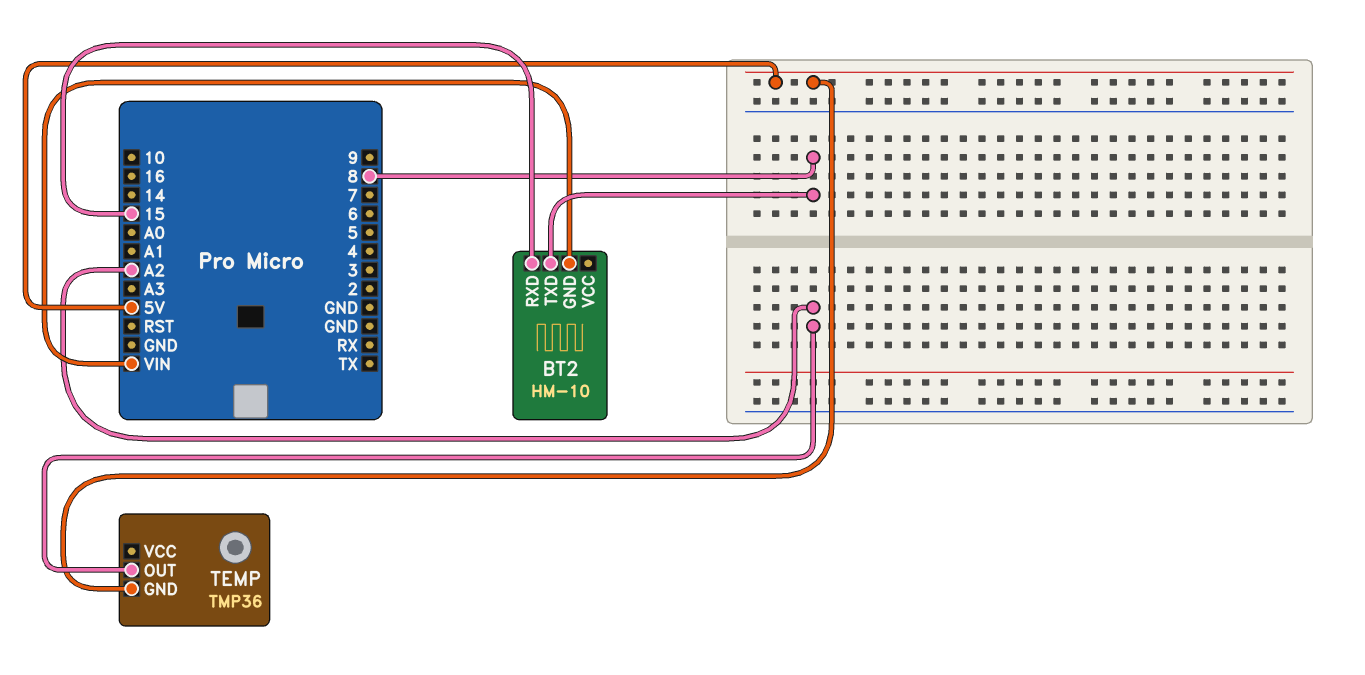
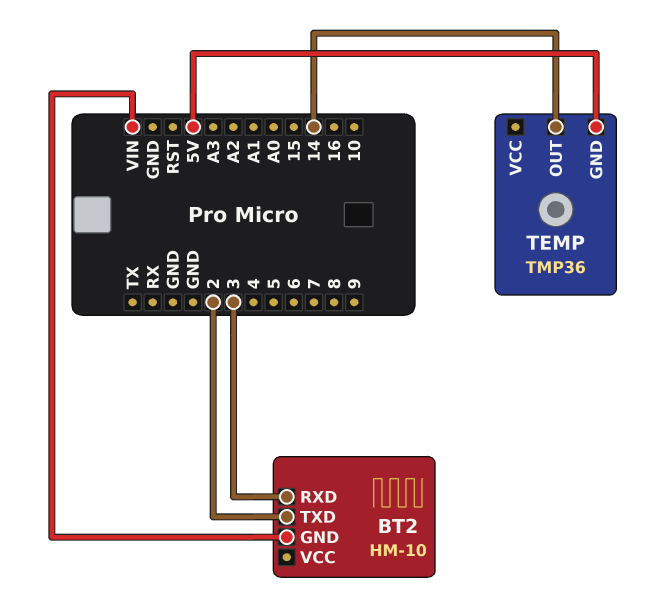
BT2 pin RXD: 15 -> 3
BT2 pin TXD: 8 -> 2
TEMP pin OUT: A2 -> 14

